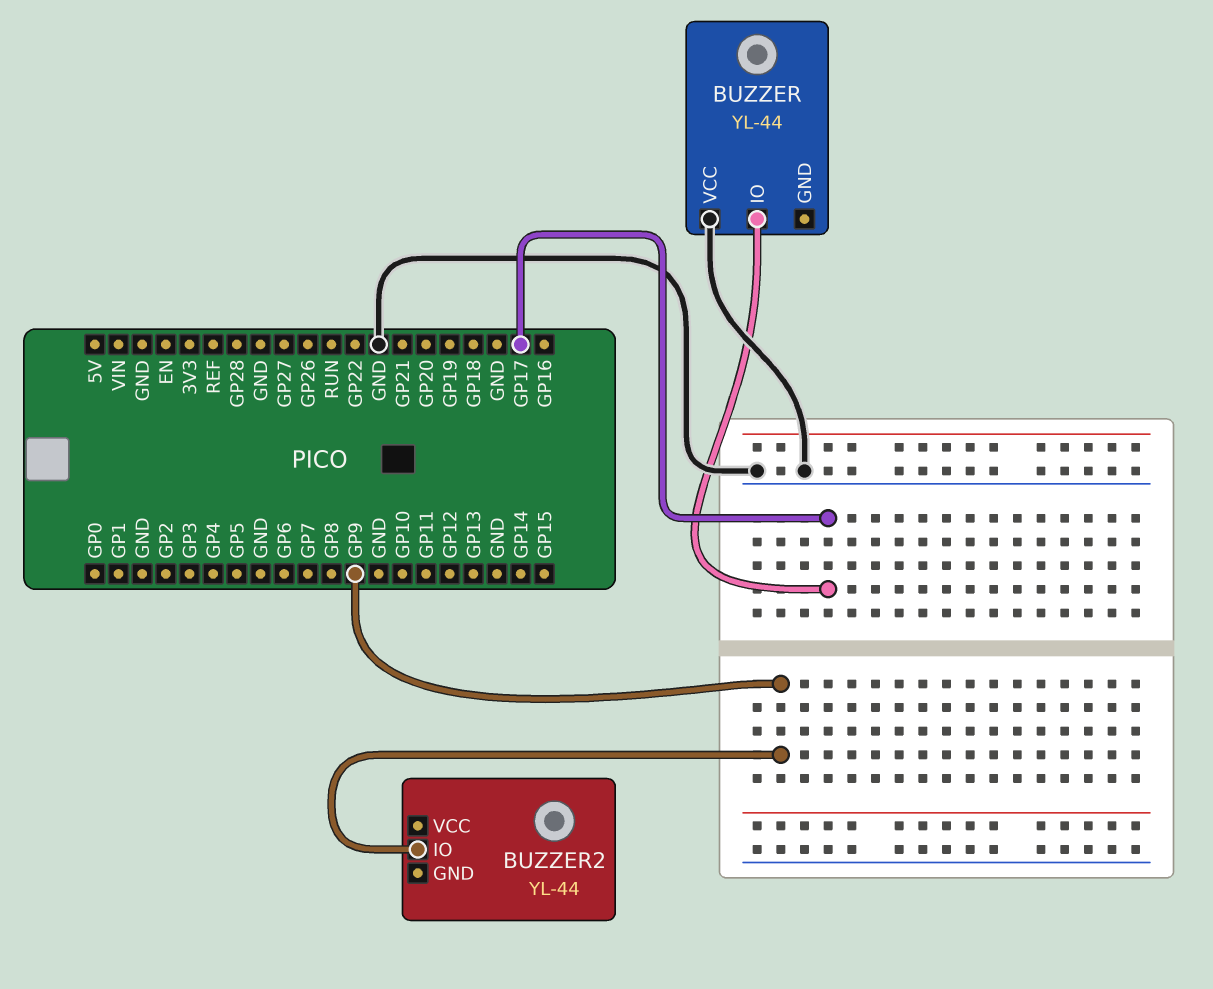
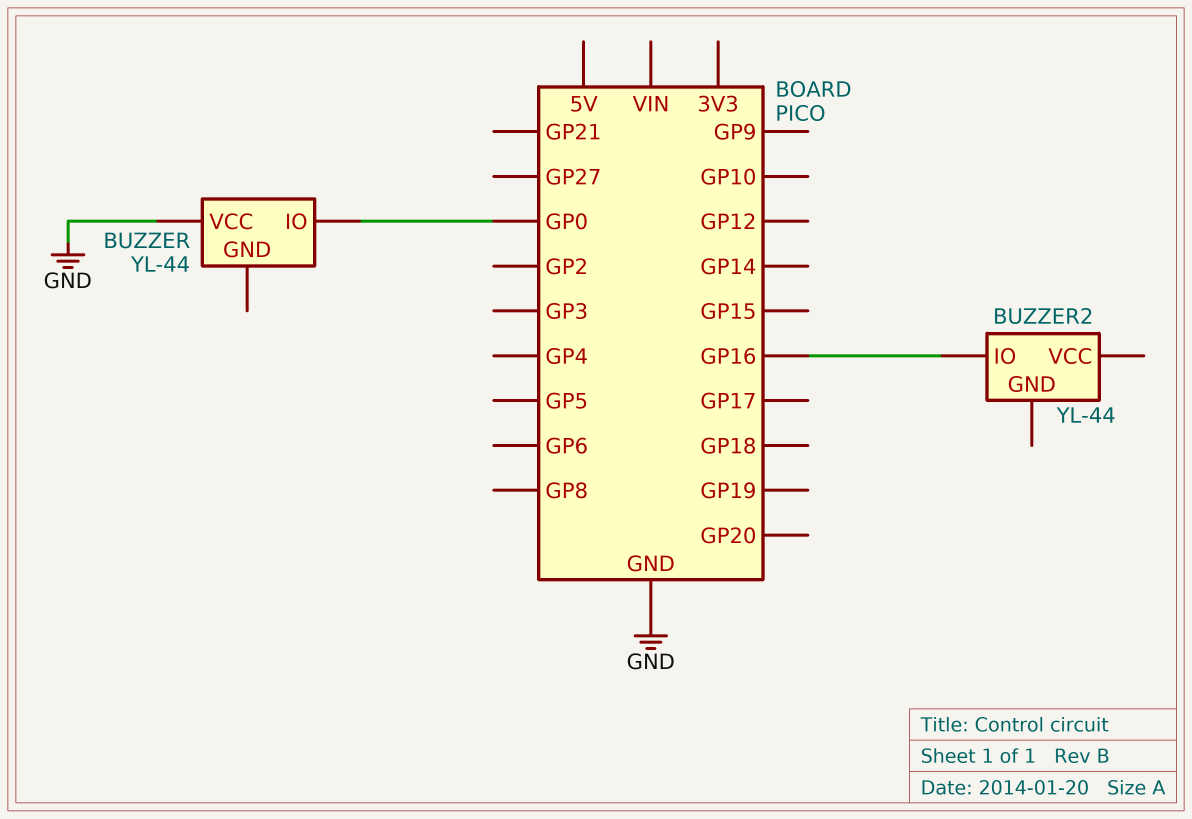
BUZZER pin IO: GP17 -> GP0
BUZZER2 pin IO: GP9 -> GP16

